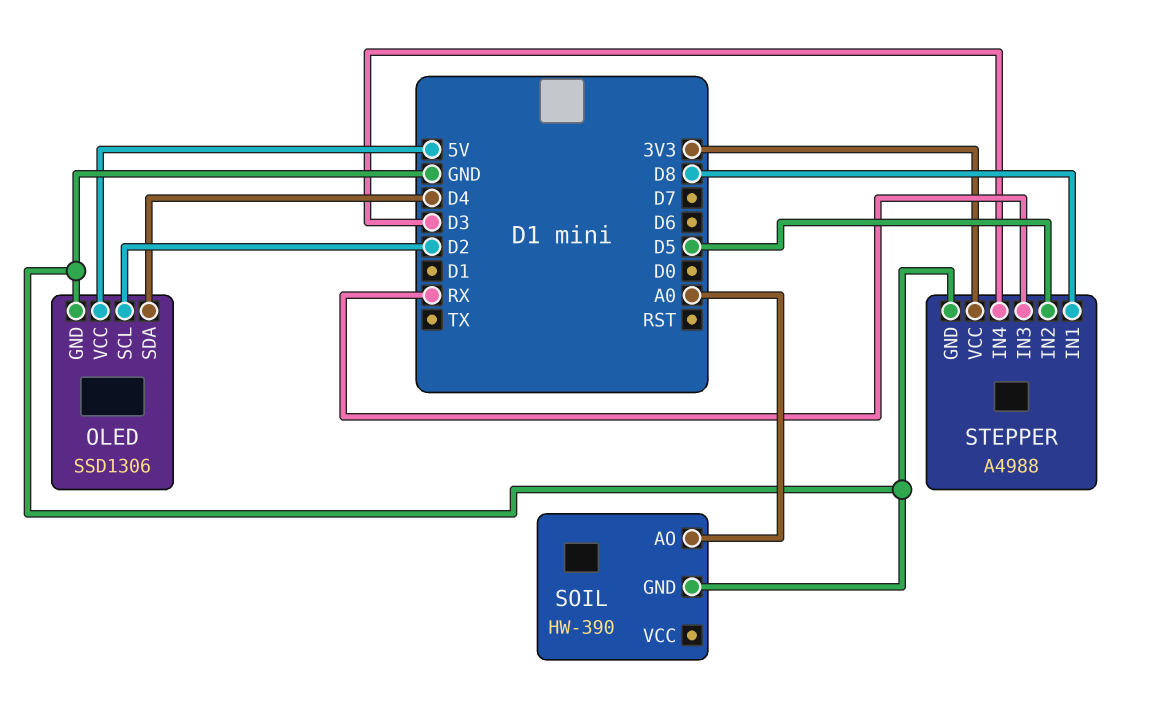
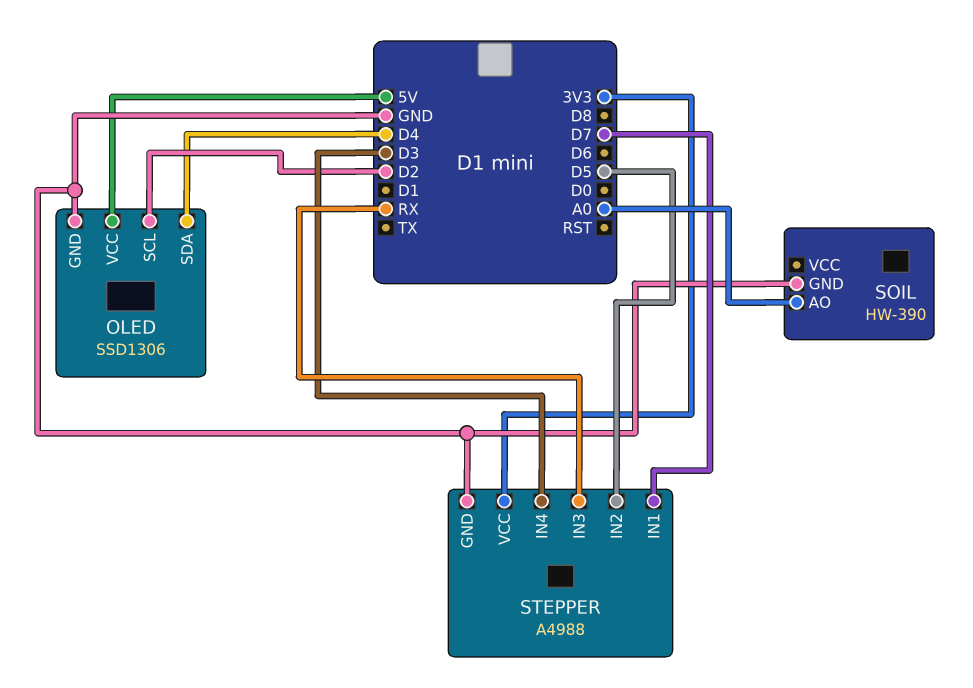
STEPPER pin IN1: D8 -> D7

